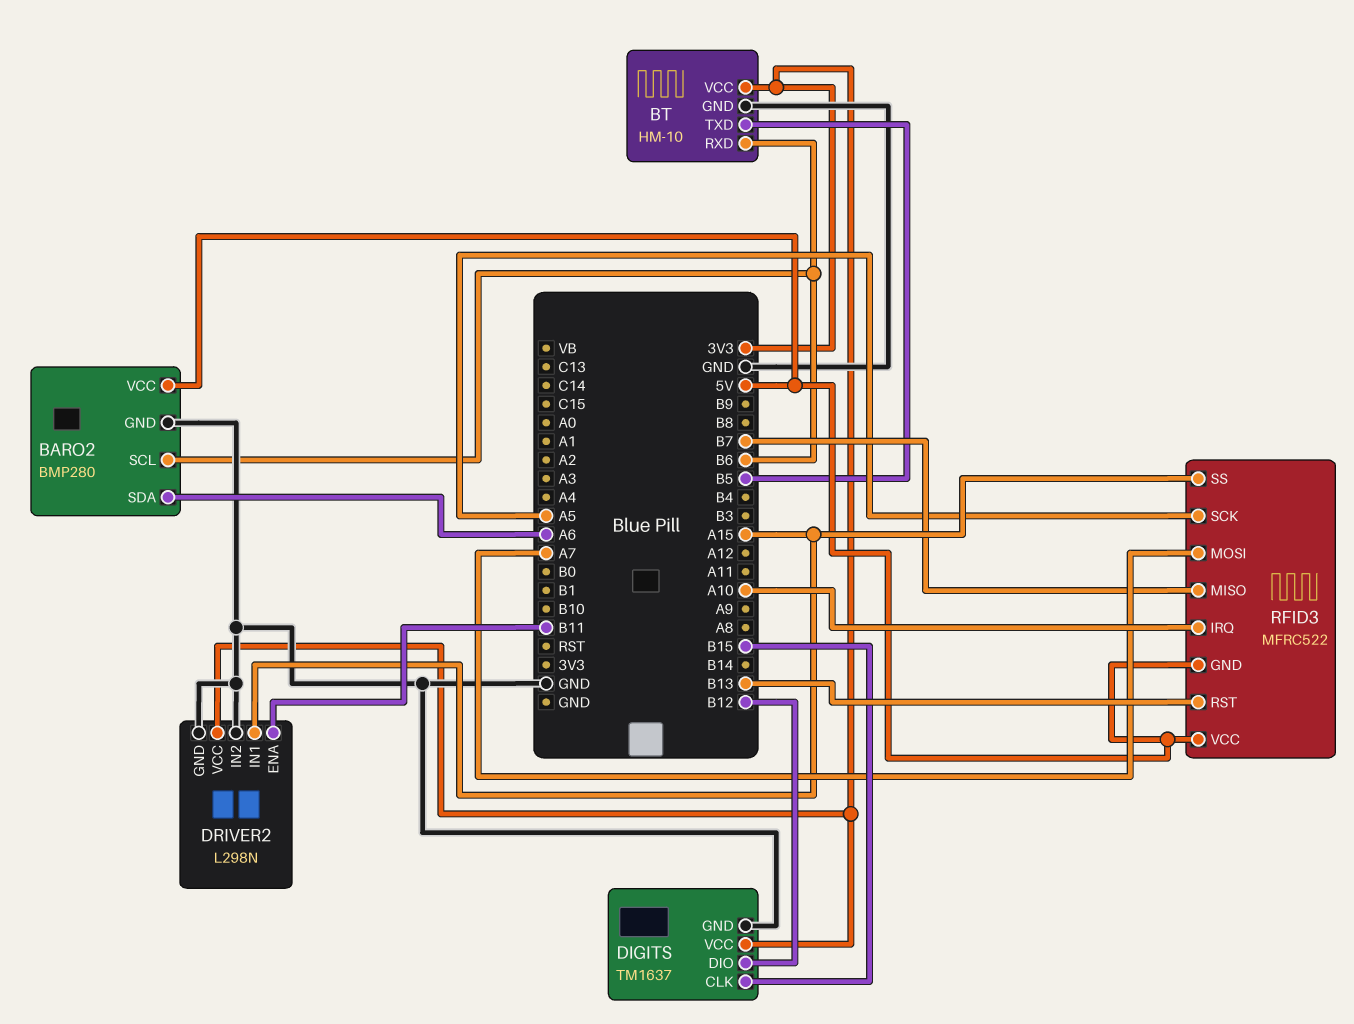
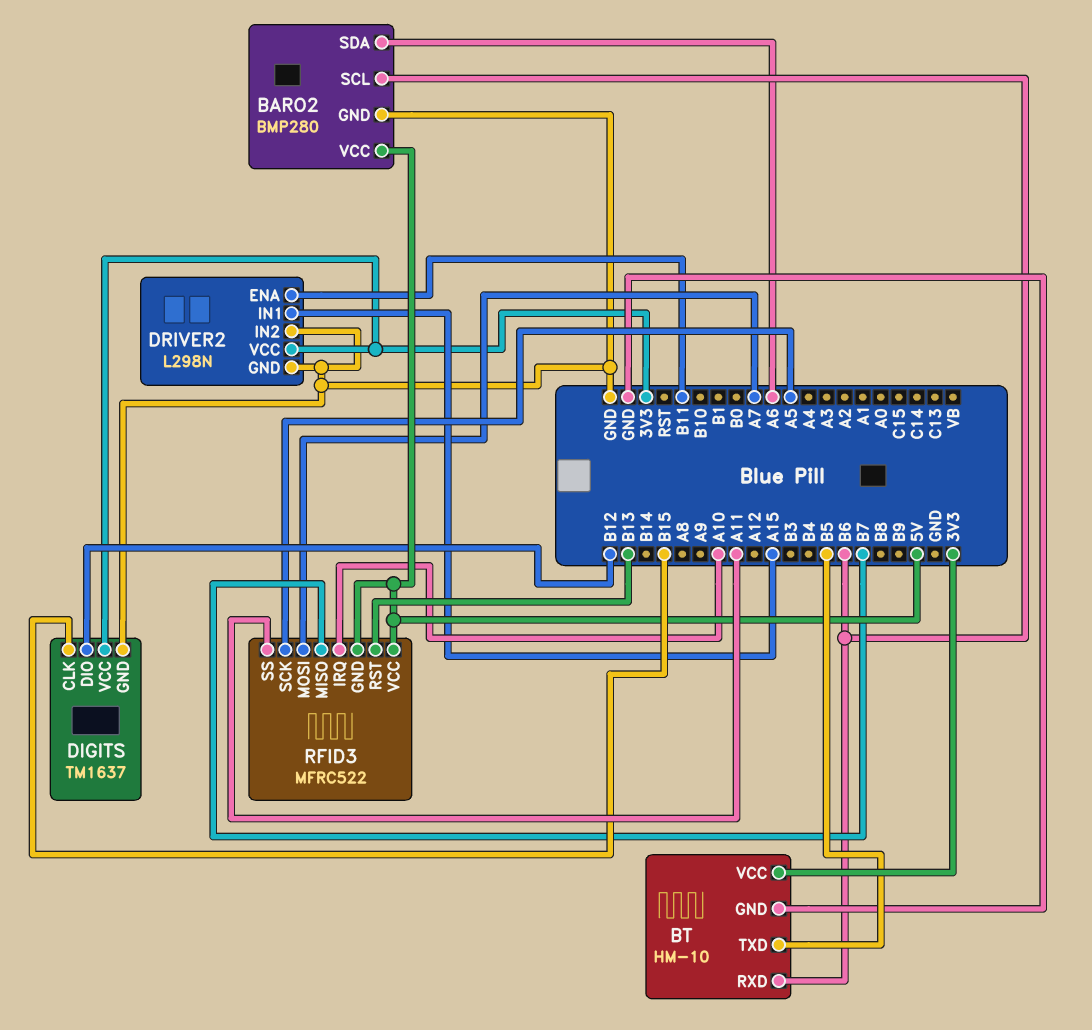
RFID3 pin SS: A15 -> A11

